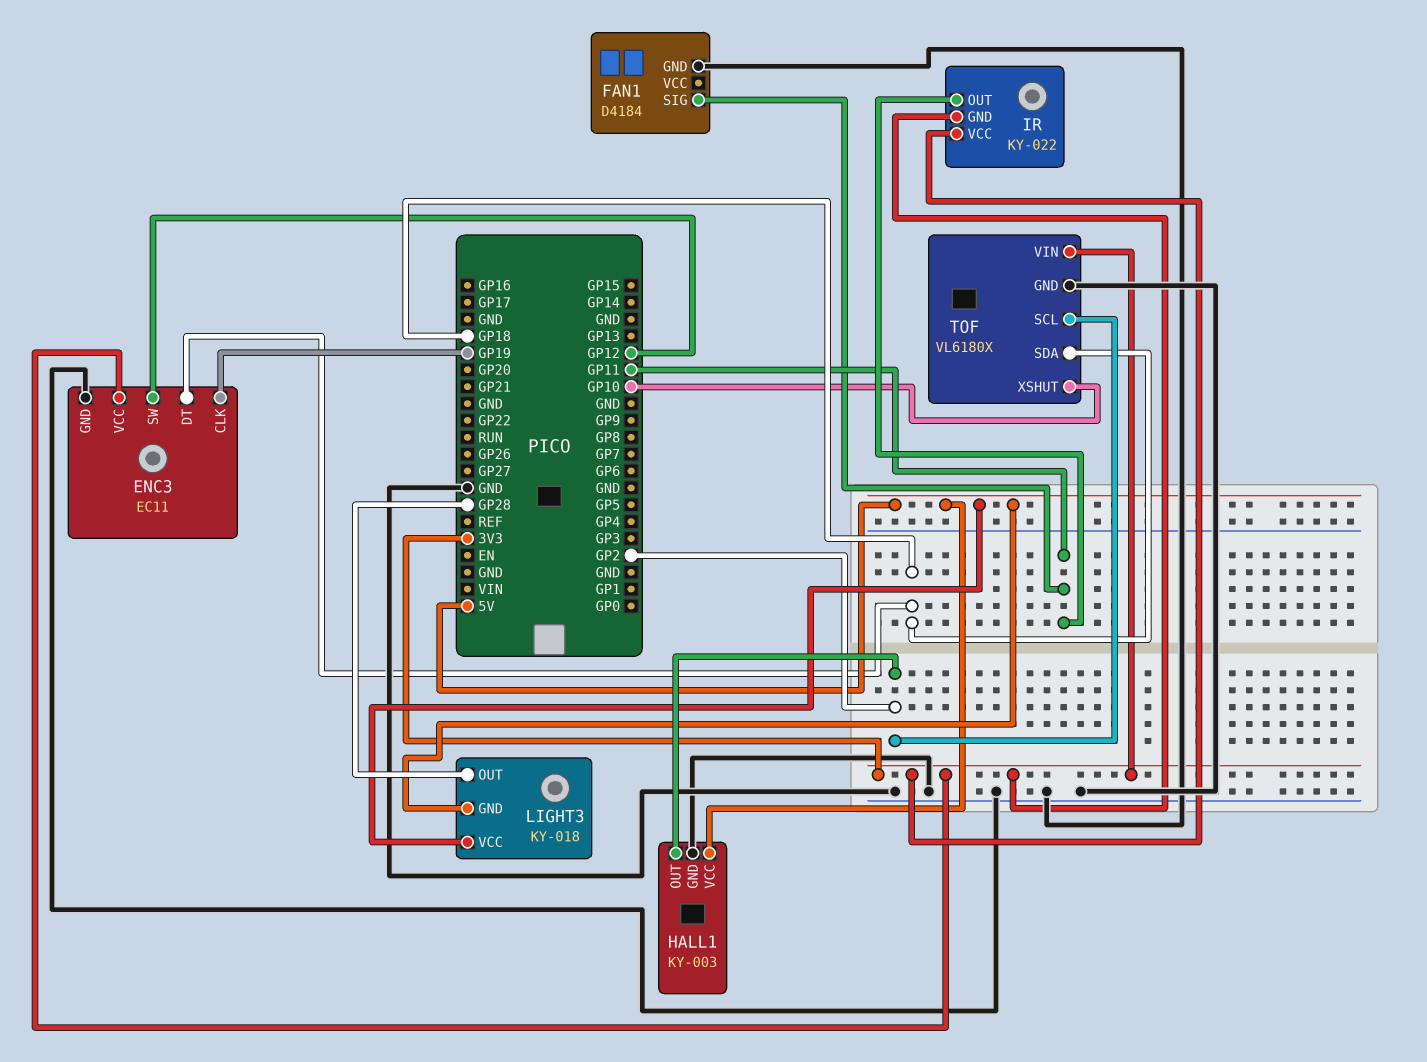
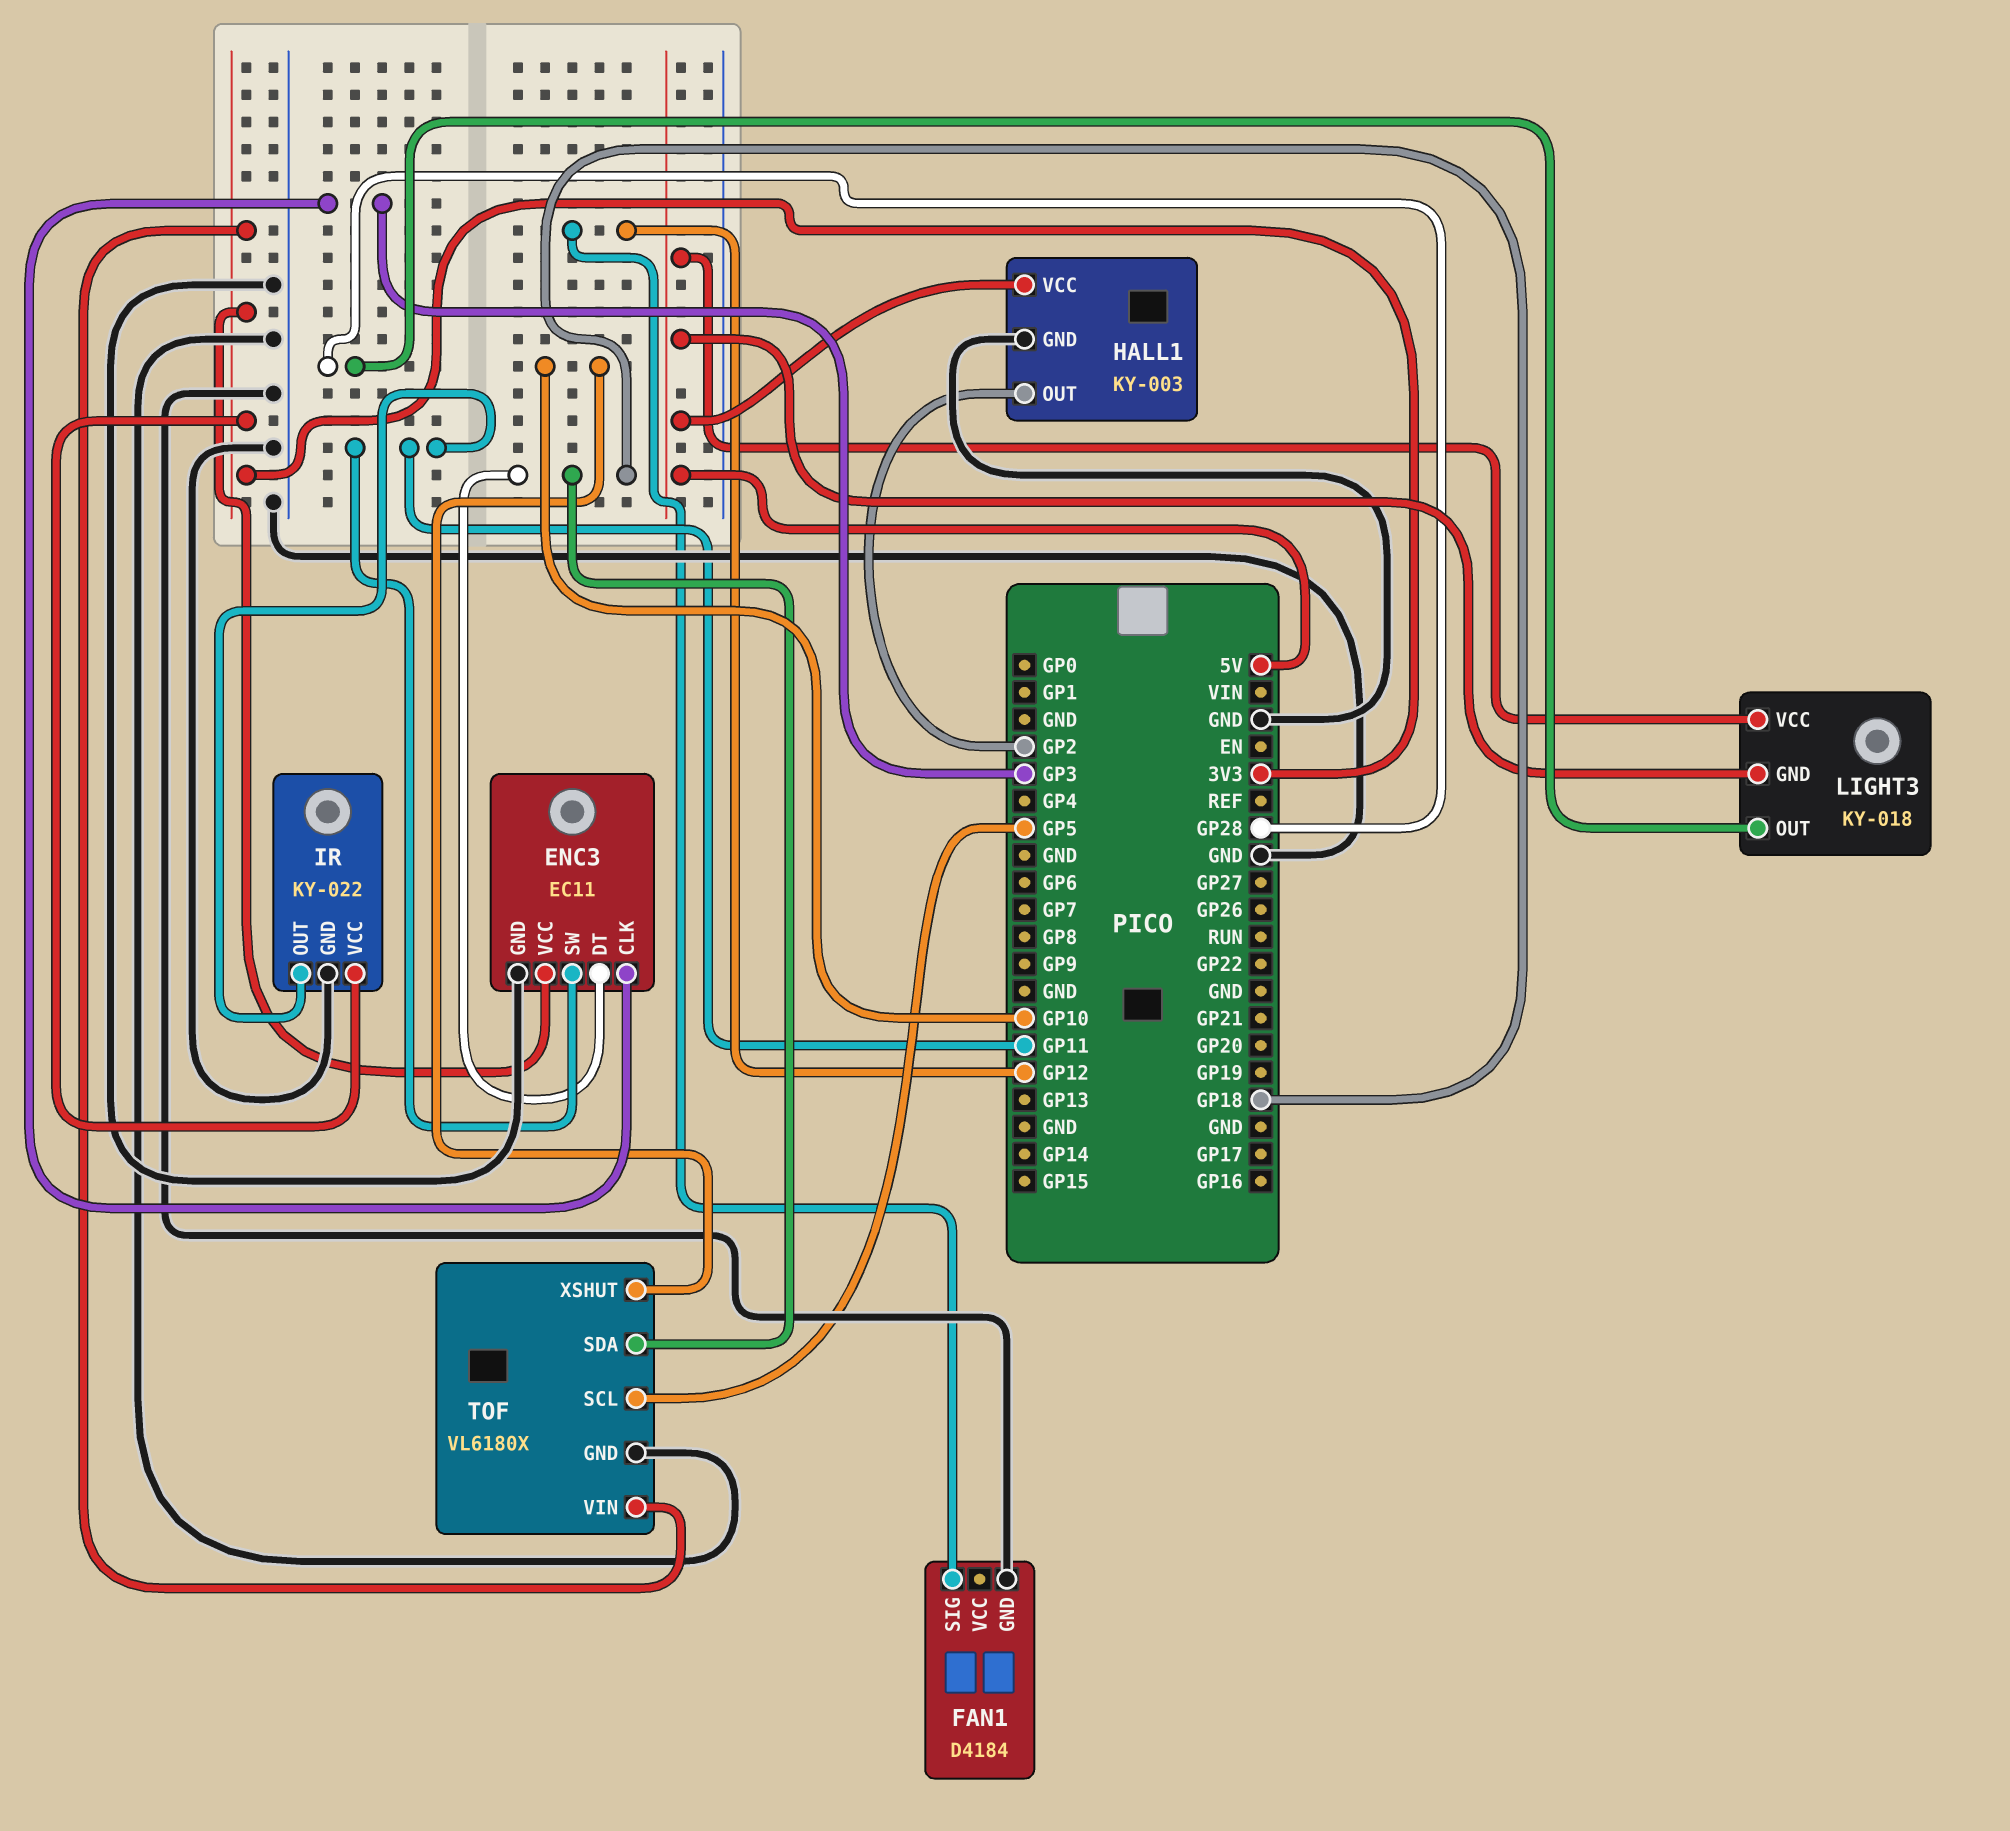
ENC3 pin CLK: GP19 -> GP3
ENC3 pin SW: GP12 -> GP11
FAN1 pin SIG: GP11 -> GP12
IR pin GND: 3V3 -> GND
TOF pin SCL: GP2 -> GP5

